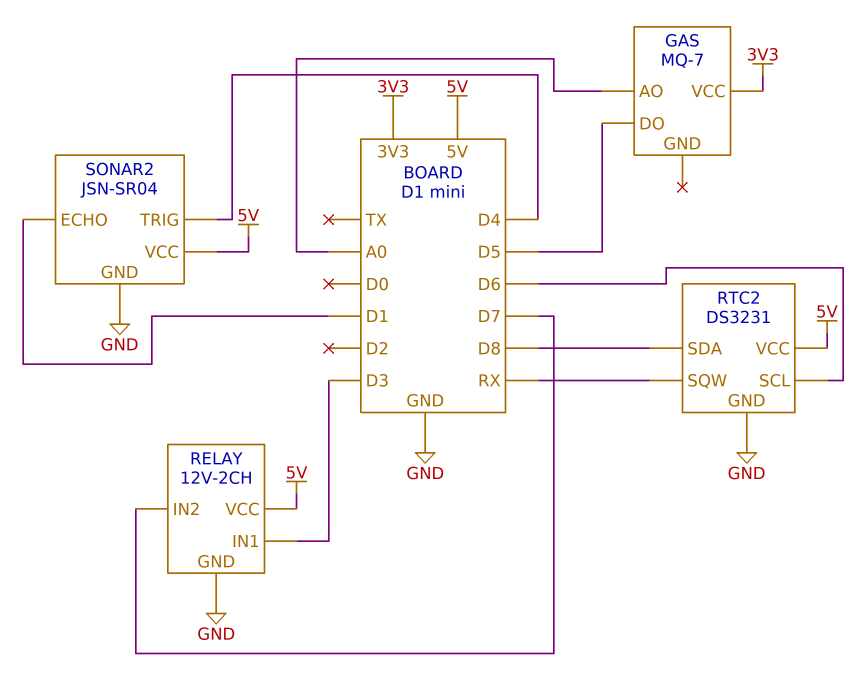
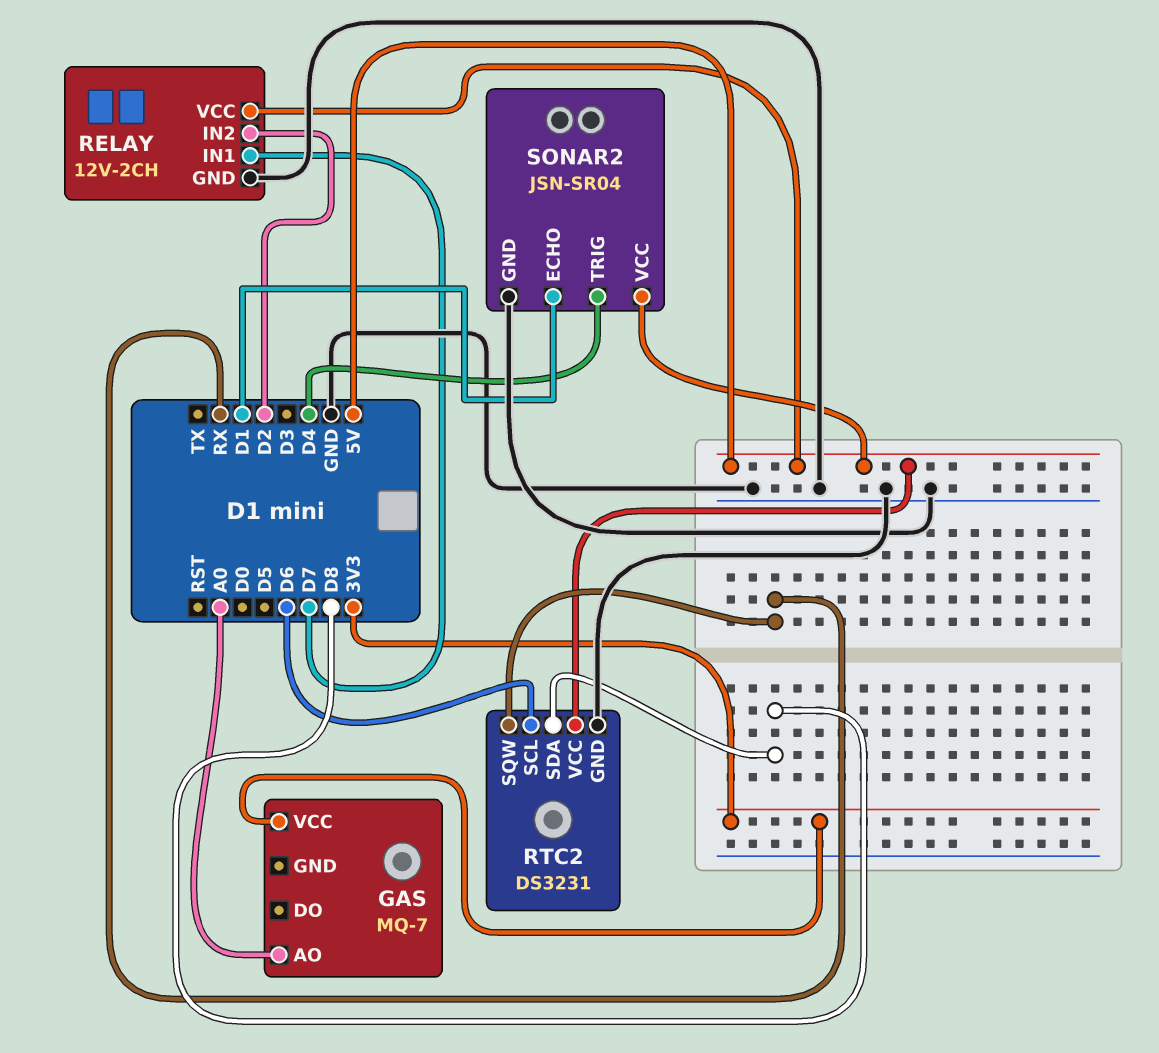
GAS pin DO: D5 -> none
RELAY pin IN1: D3 -> D7
RELAY pin IN2: D7 -> D2

